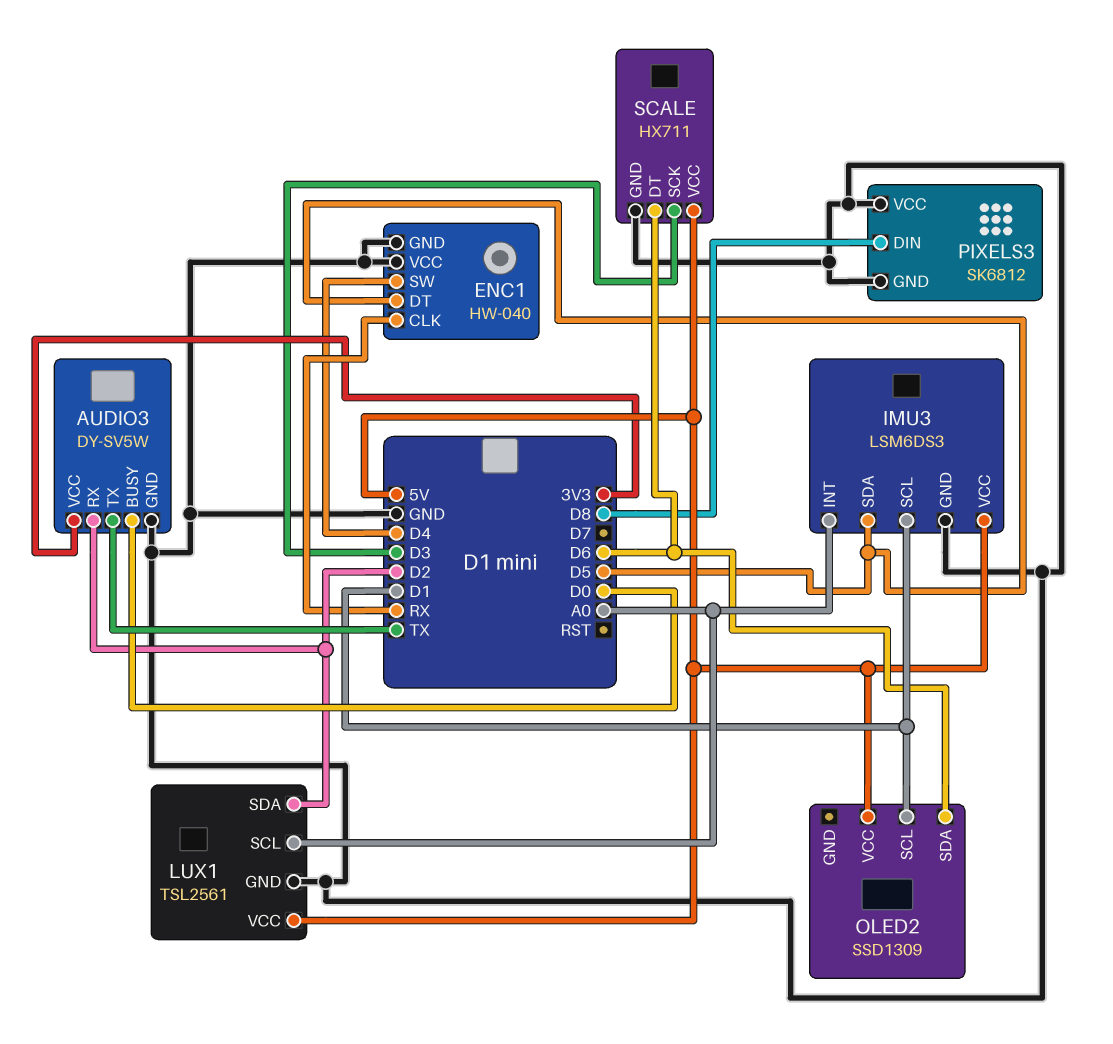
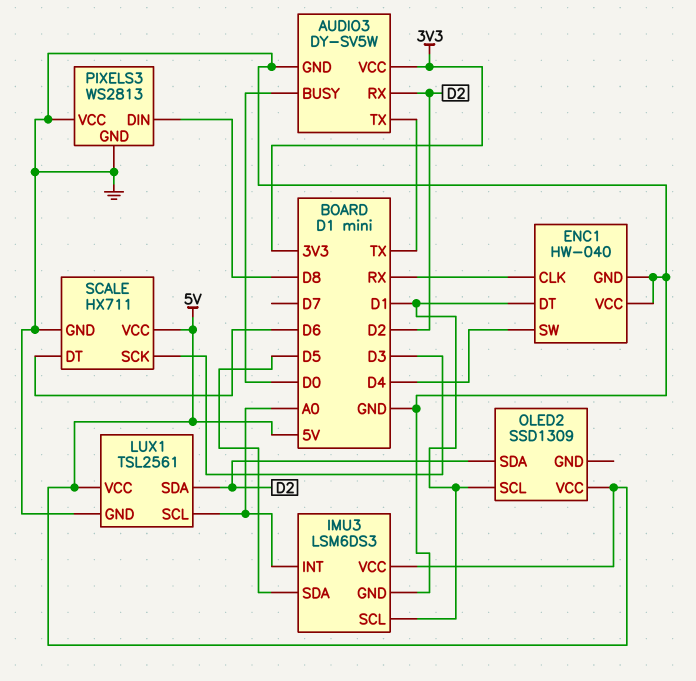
ENC1 pin DT: D5 -> D1
OLED2 pin SDA: D6 -> D2
PIXELS3: SK6812 -> WS2813

